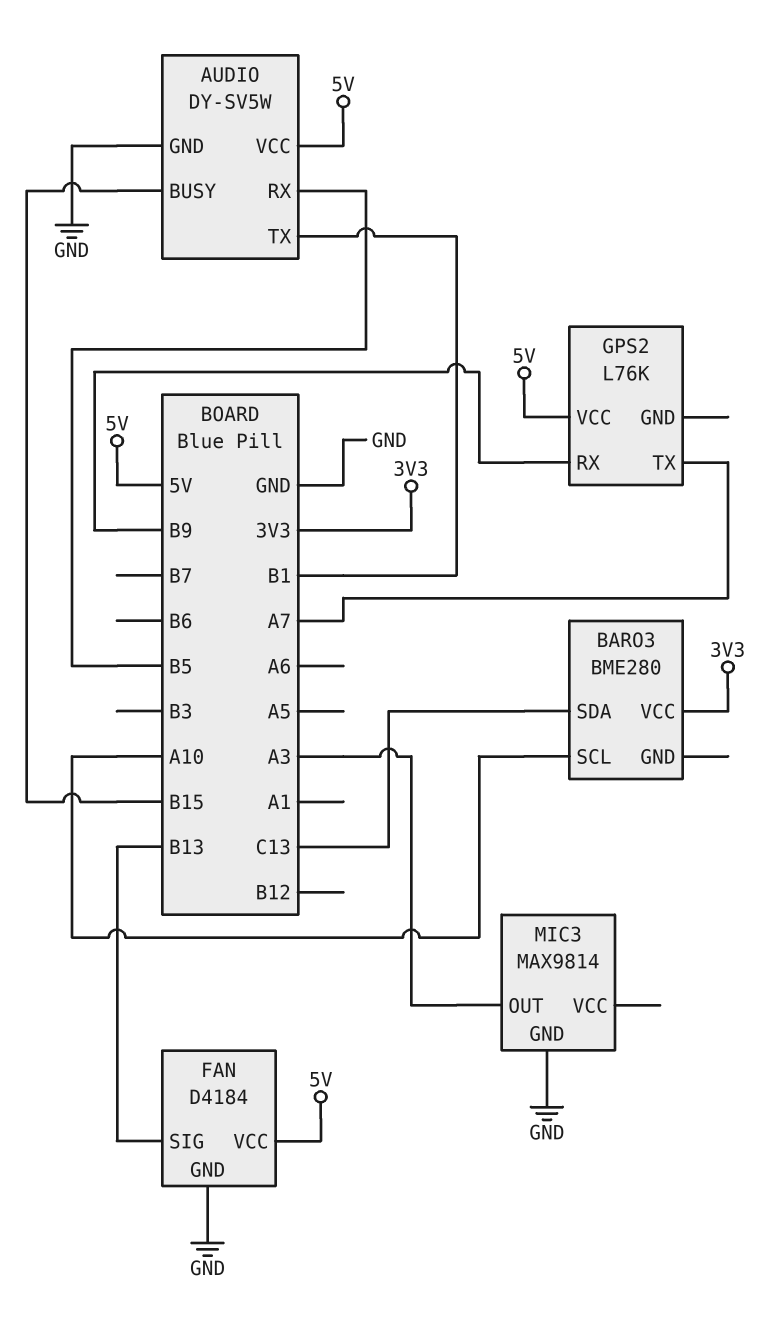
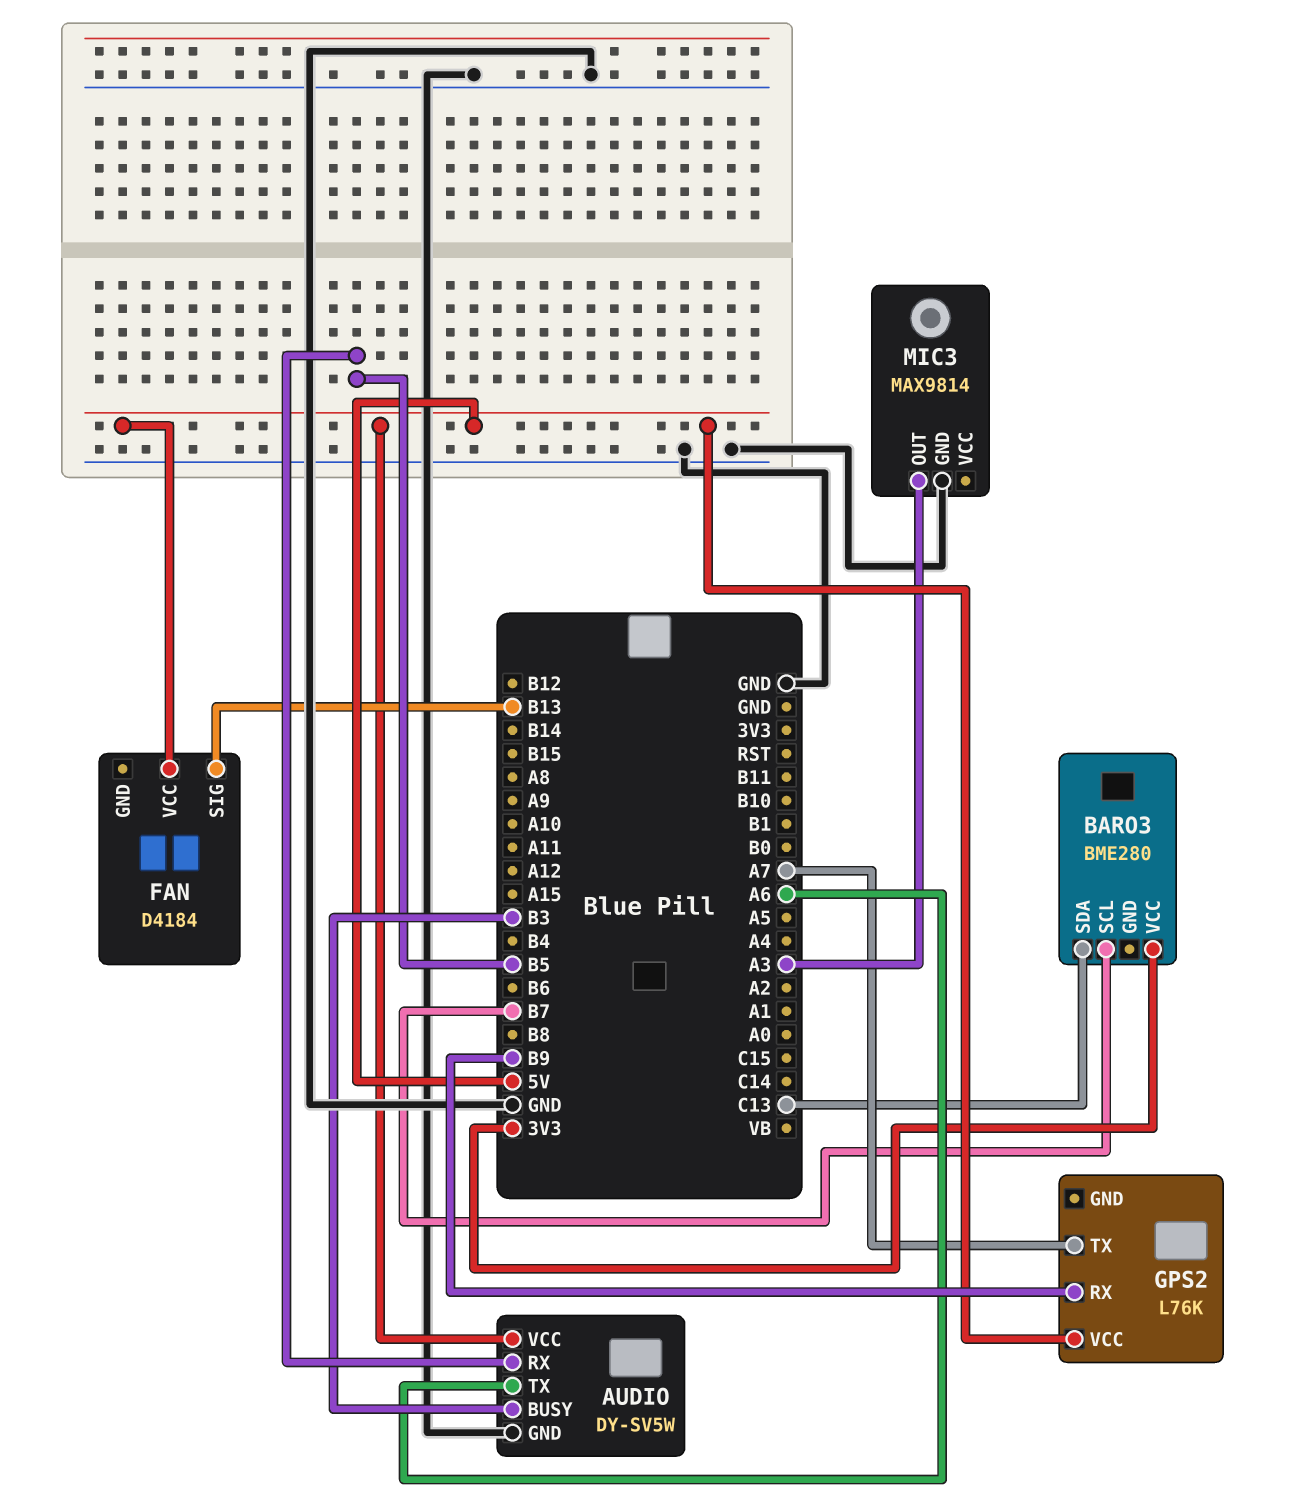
AUDIO pin BUSY: B15 -> B3
AUDIO pin TX: B1 -> A6
BARO3 pin SCL: A10 -> B7
FAN pin GND: GND -> none

